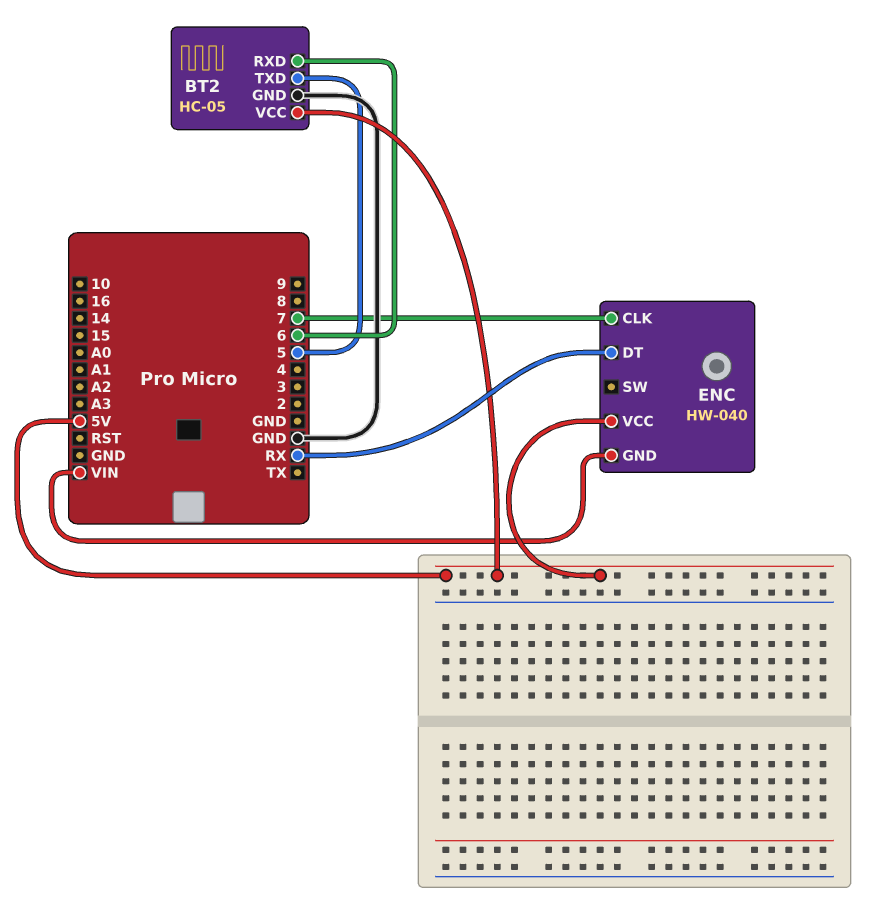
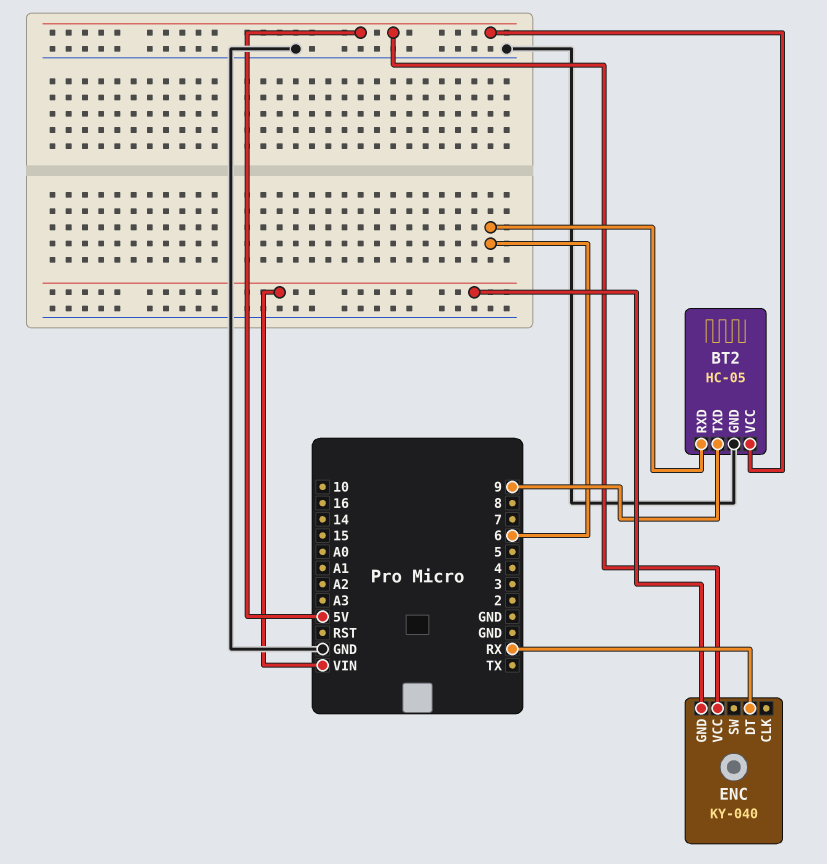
BT2 pin TXD: 5 -> 9
ENC: HW-040 -> KY-040
ENC pin CLK: 7 -> none

